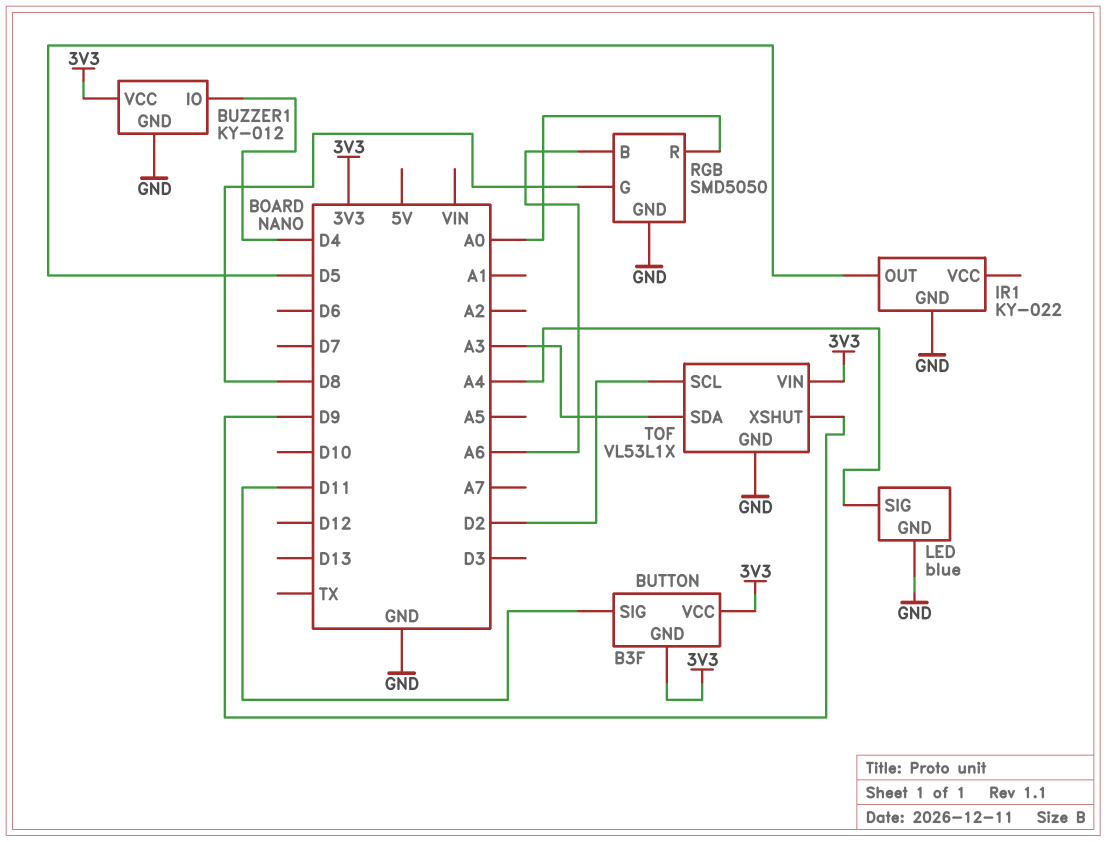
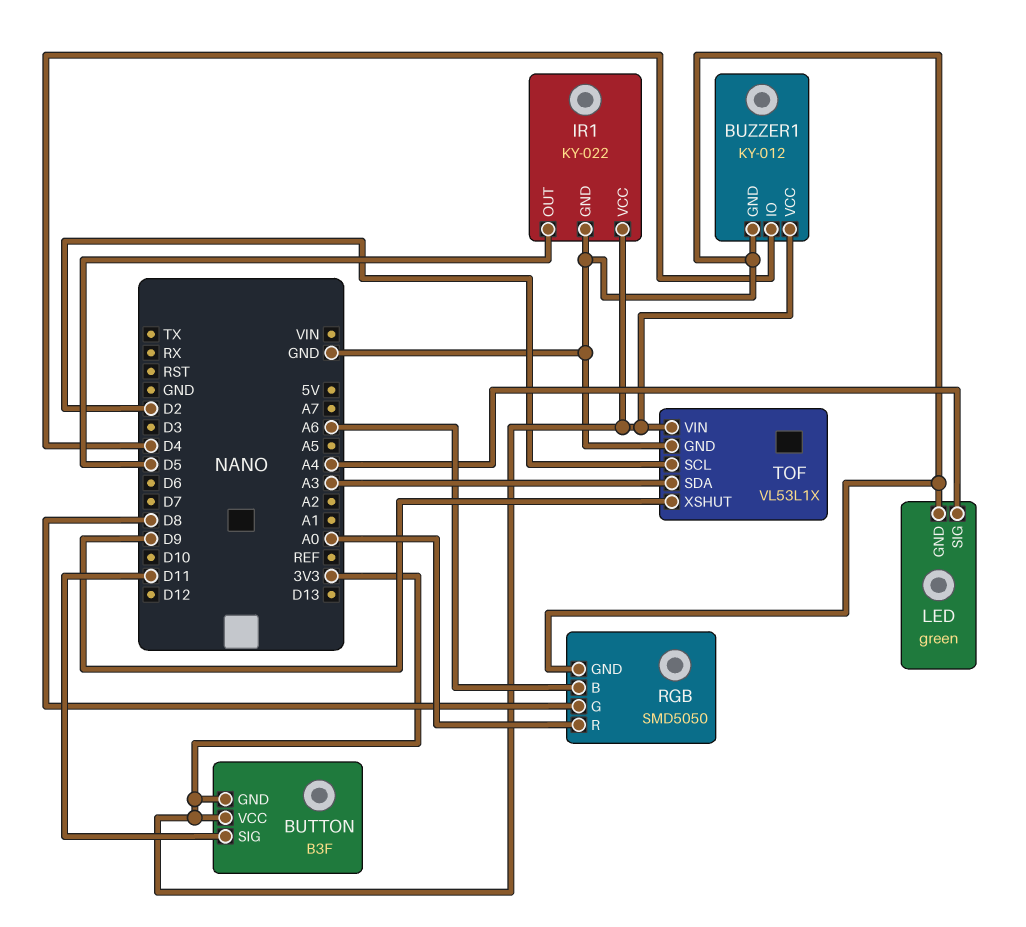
IR1 pin VCC: none -> 3V3
LED: blue -> green

